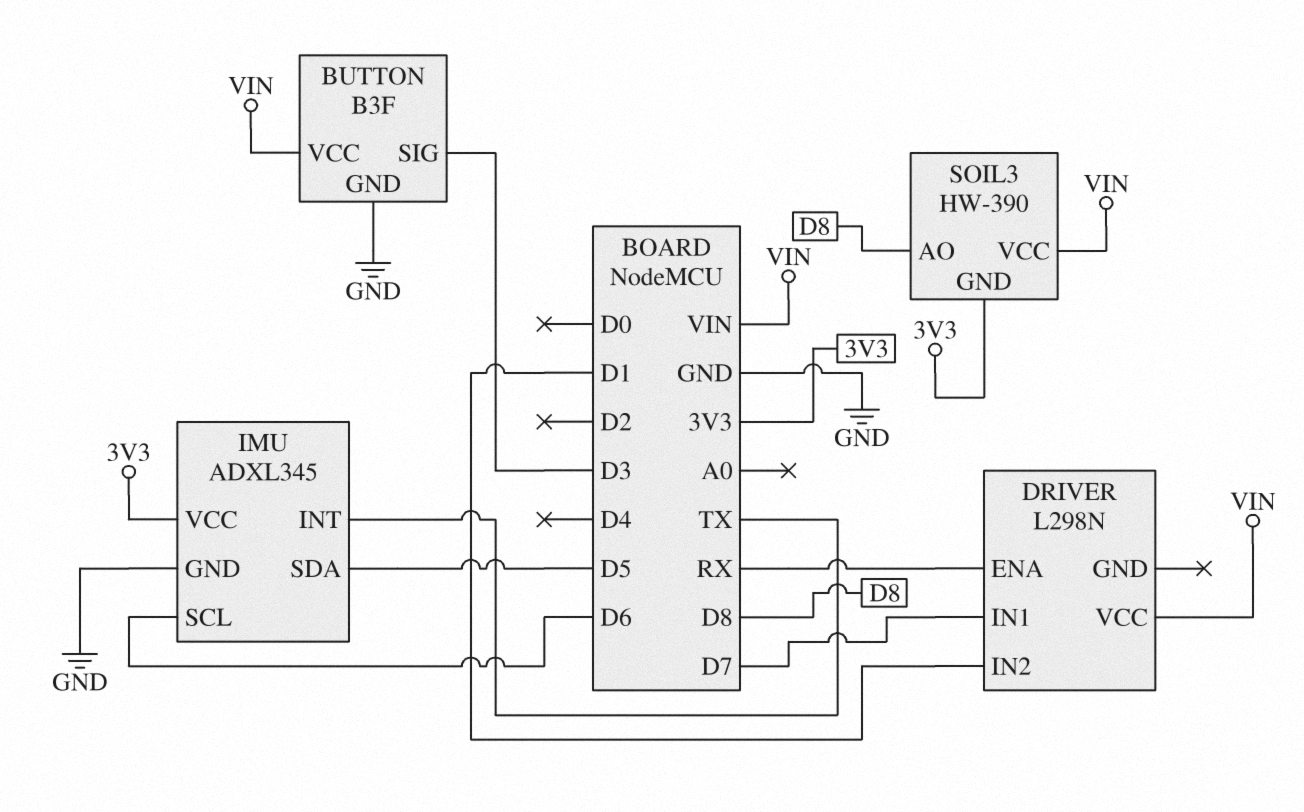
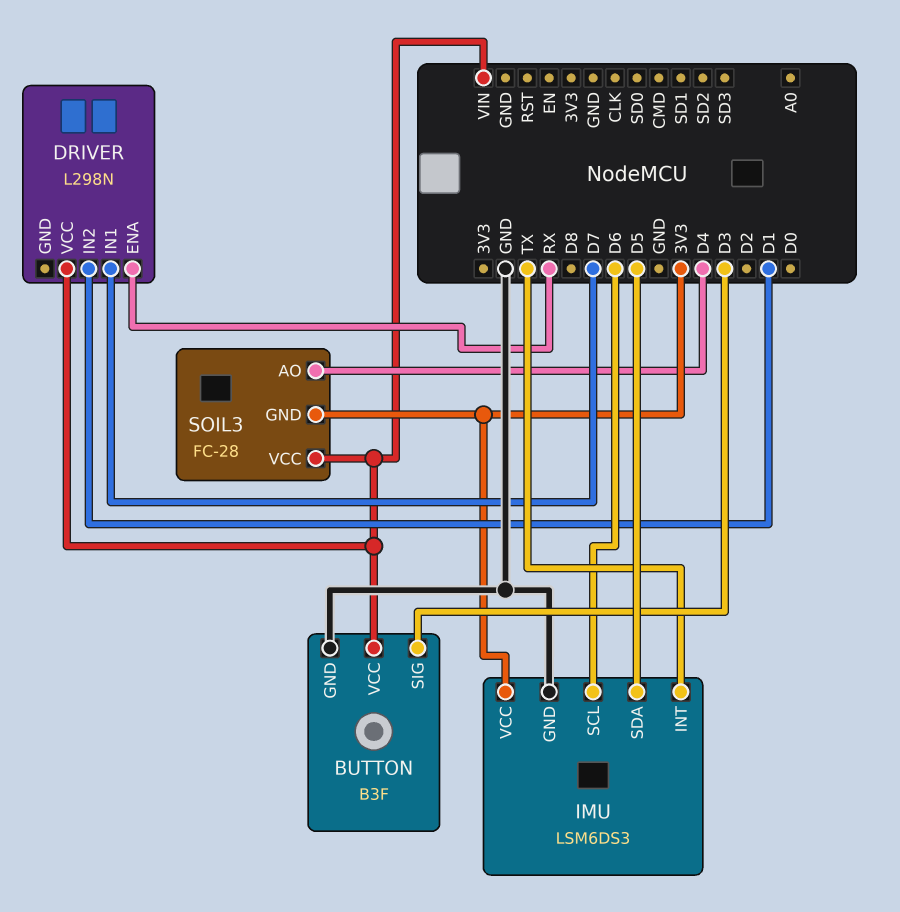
IMU: ADXL345 -> LSM6DS3
SOIL3: HW-390 -> FC-28
SOIL3 pin AO: D8 -> D4

